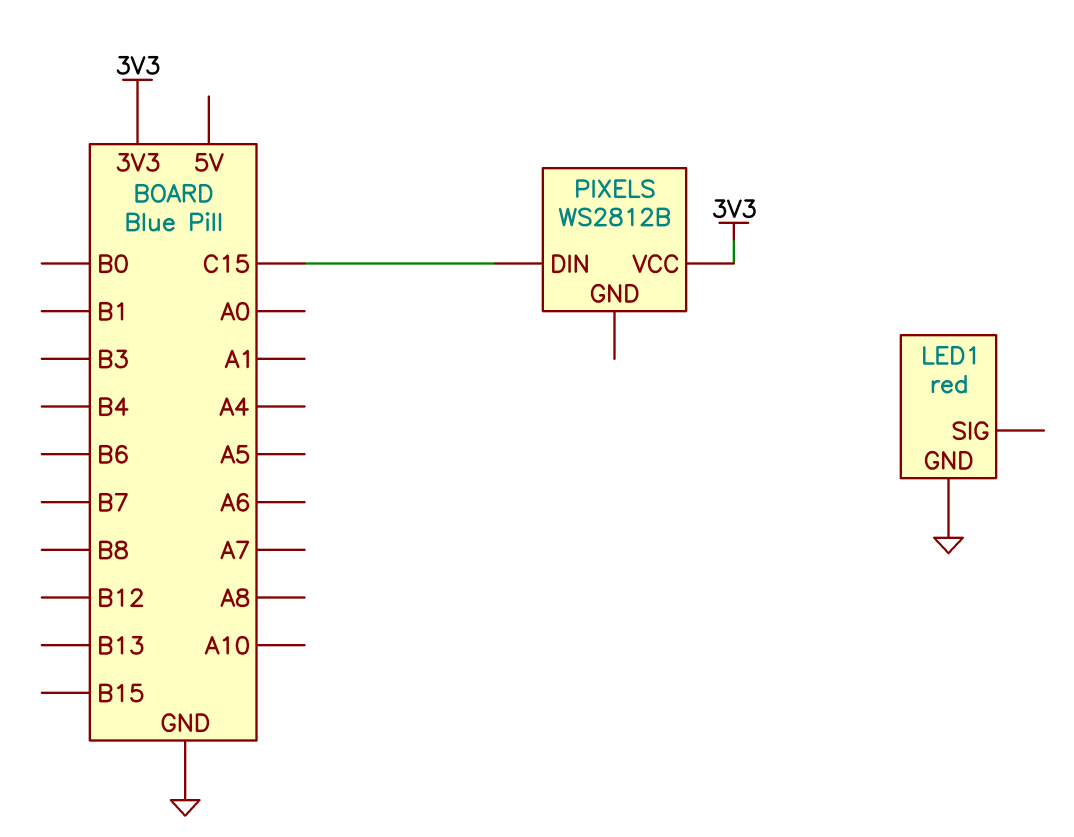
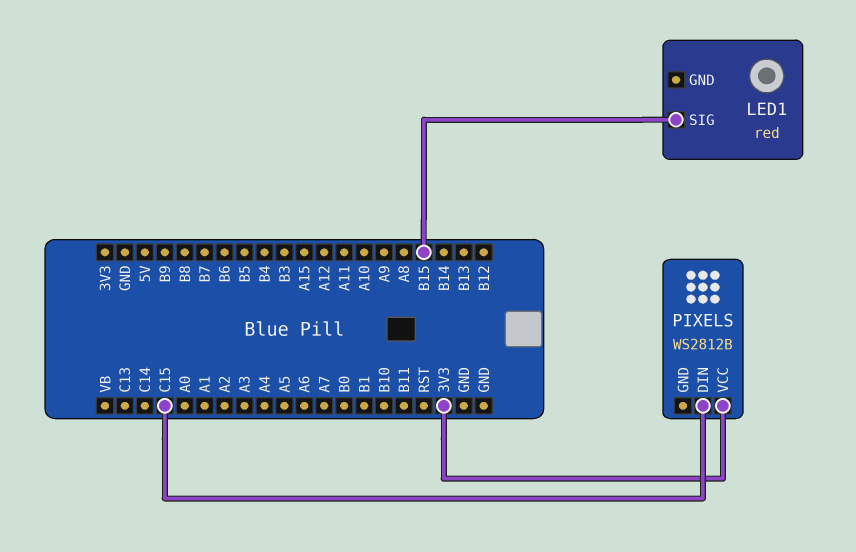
LED1 pin GND: GND -> none
LED1 pin SIG: none -> B15

